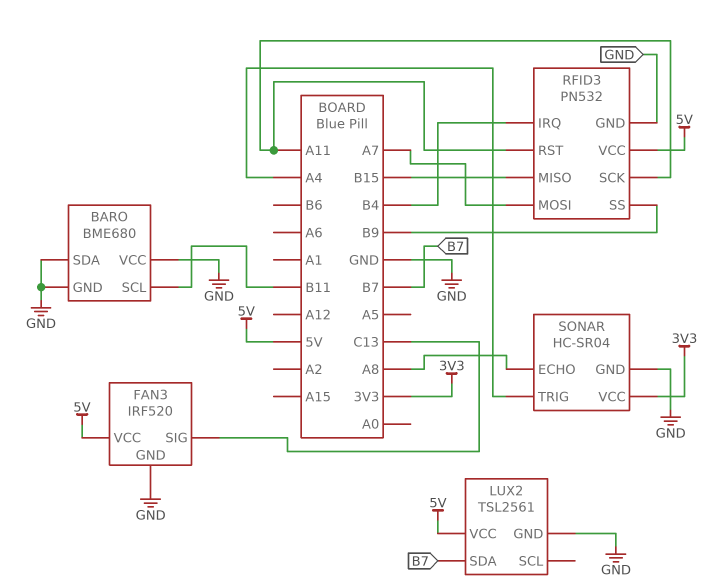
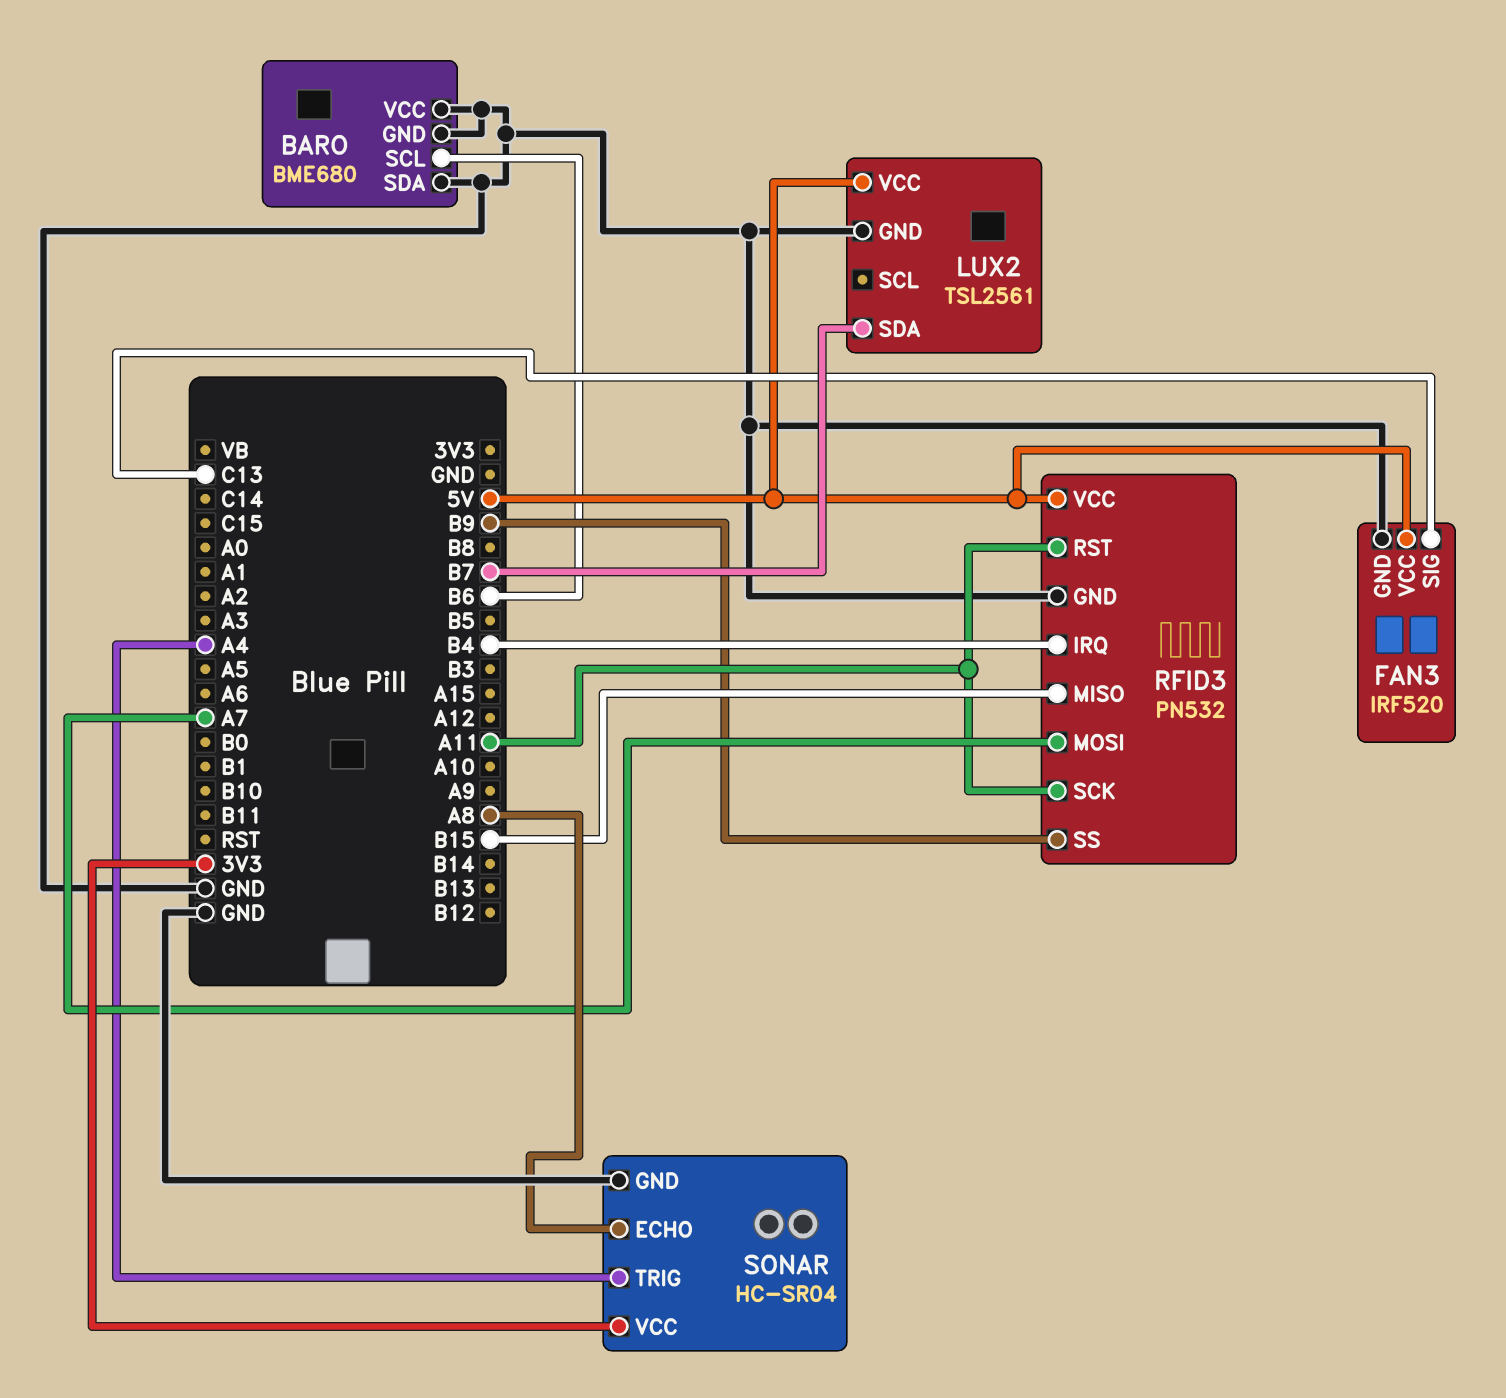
BARO pin SCL: B11 -> B6

